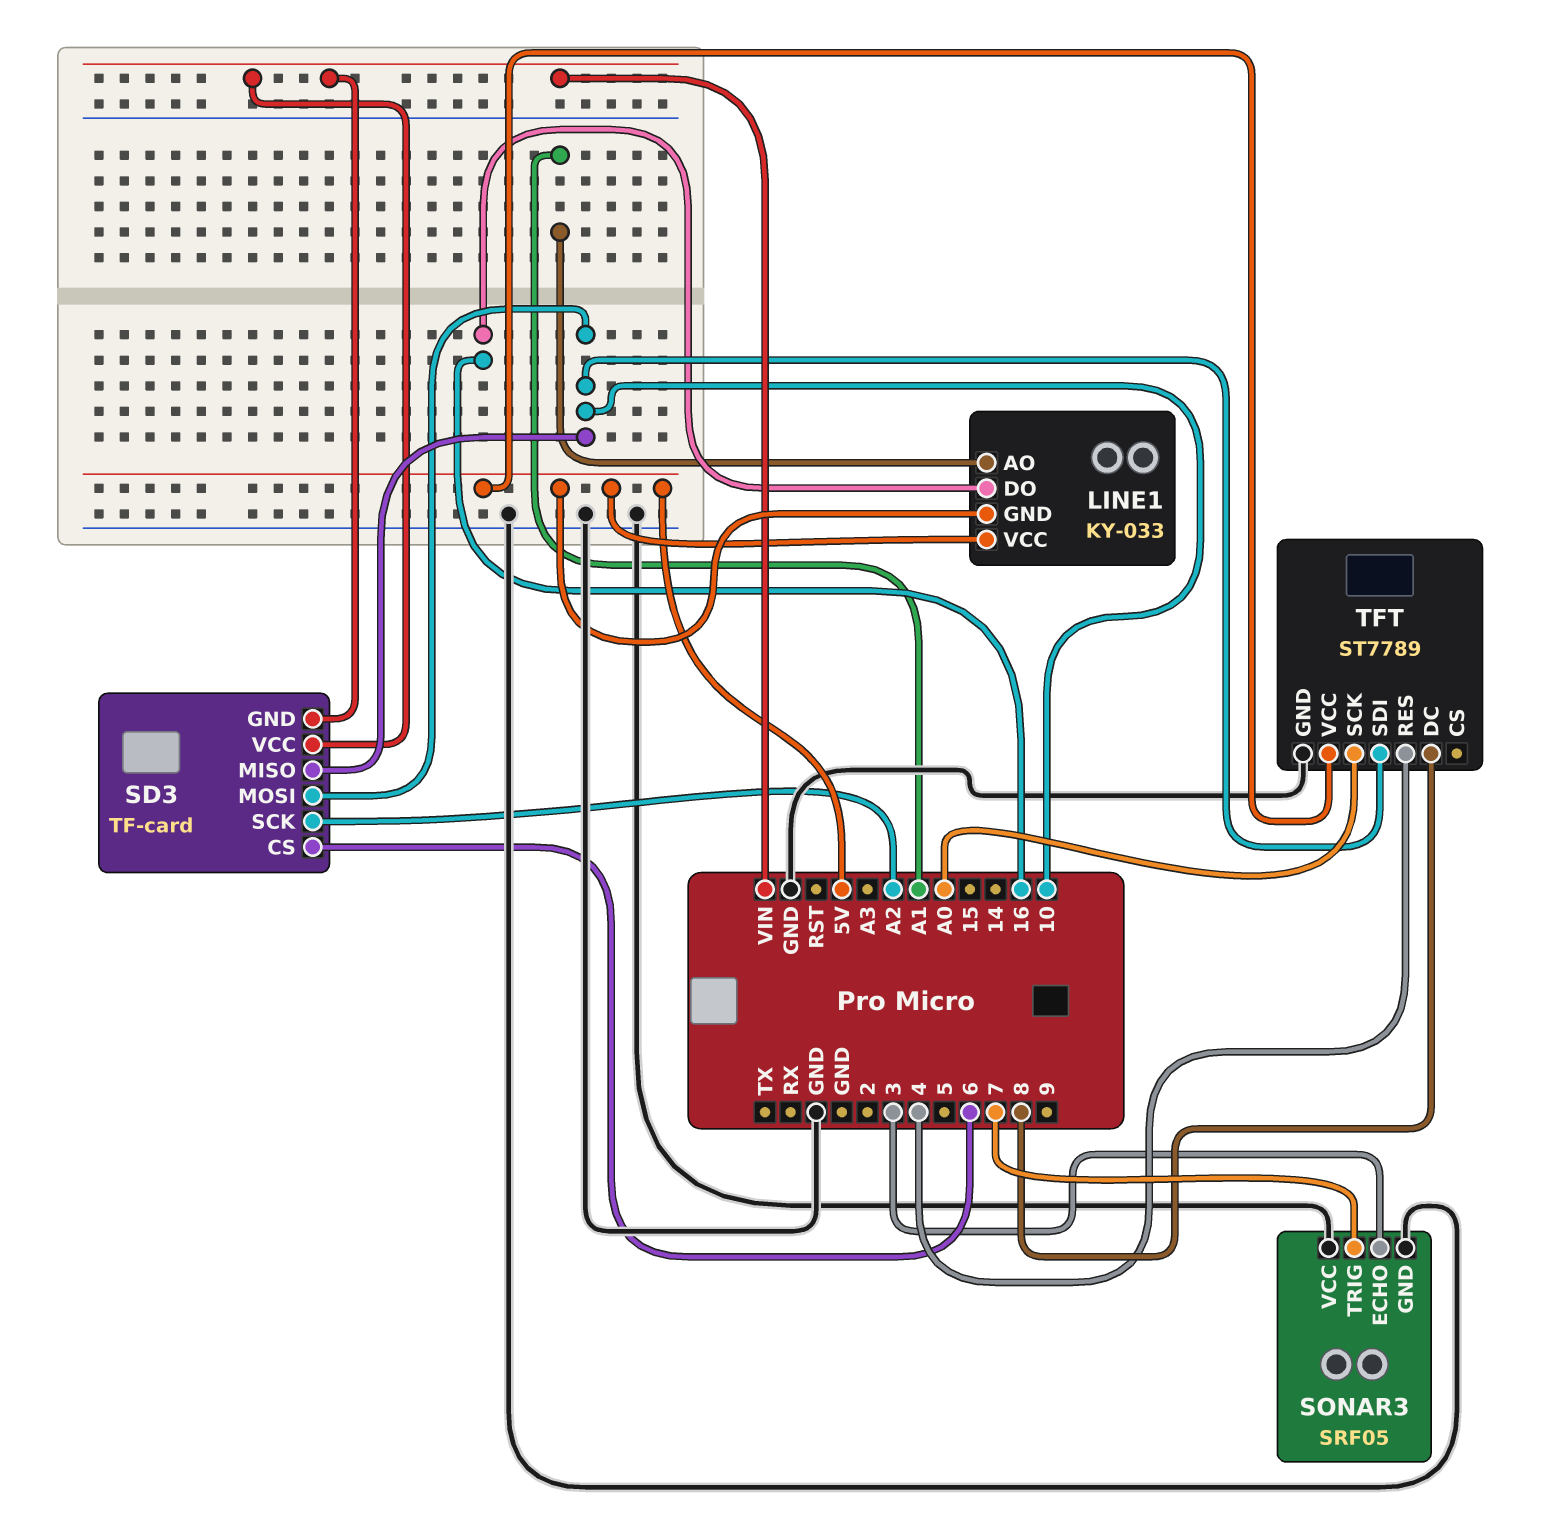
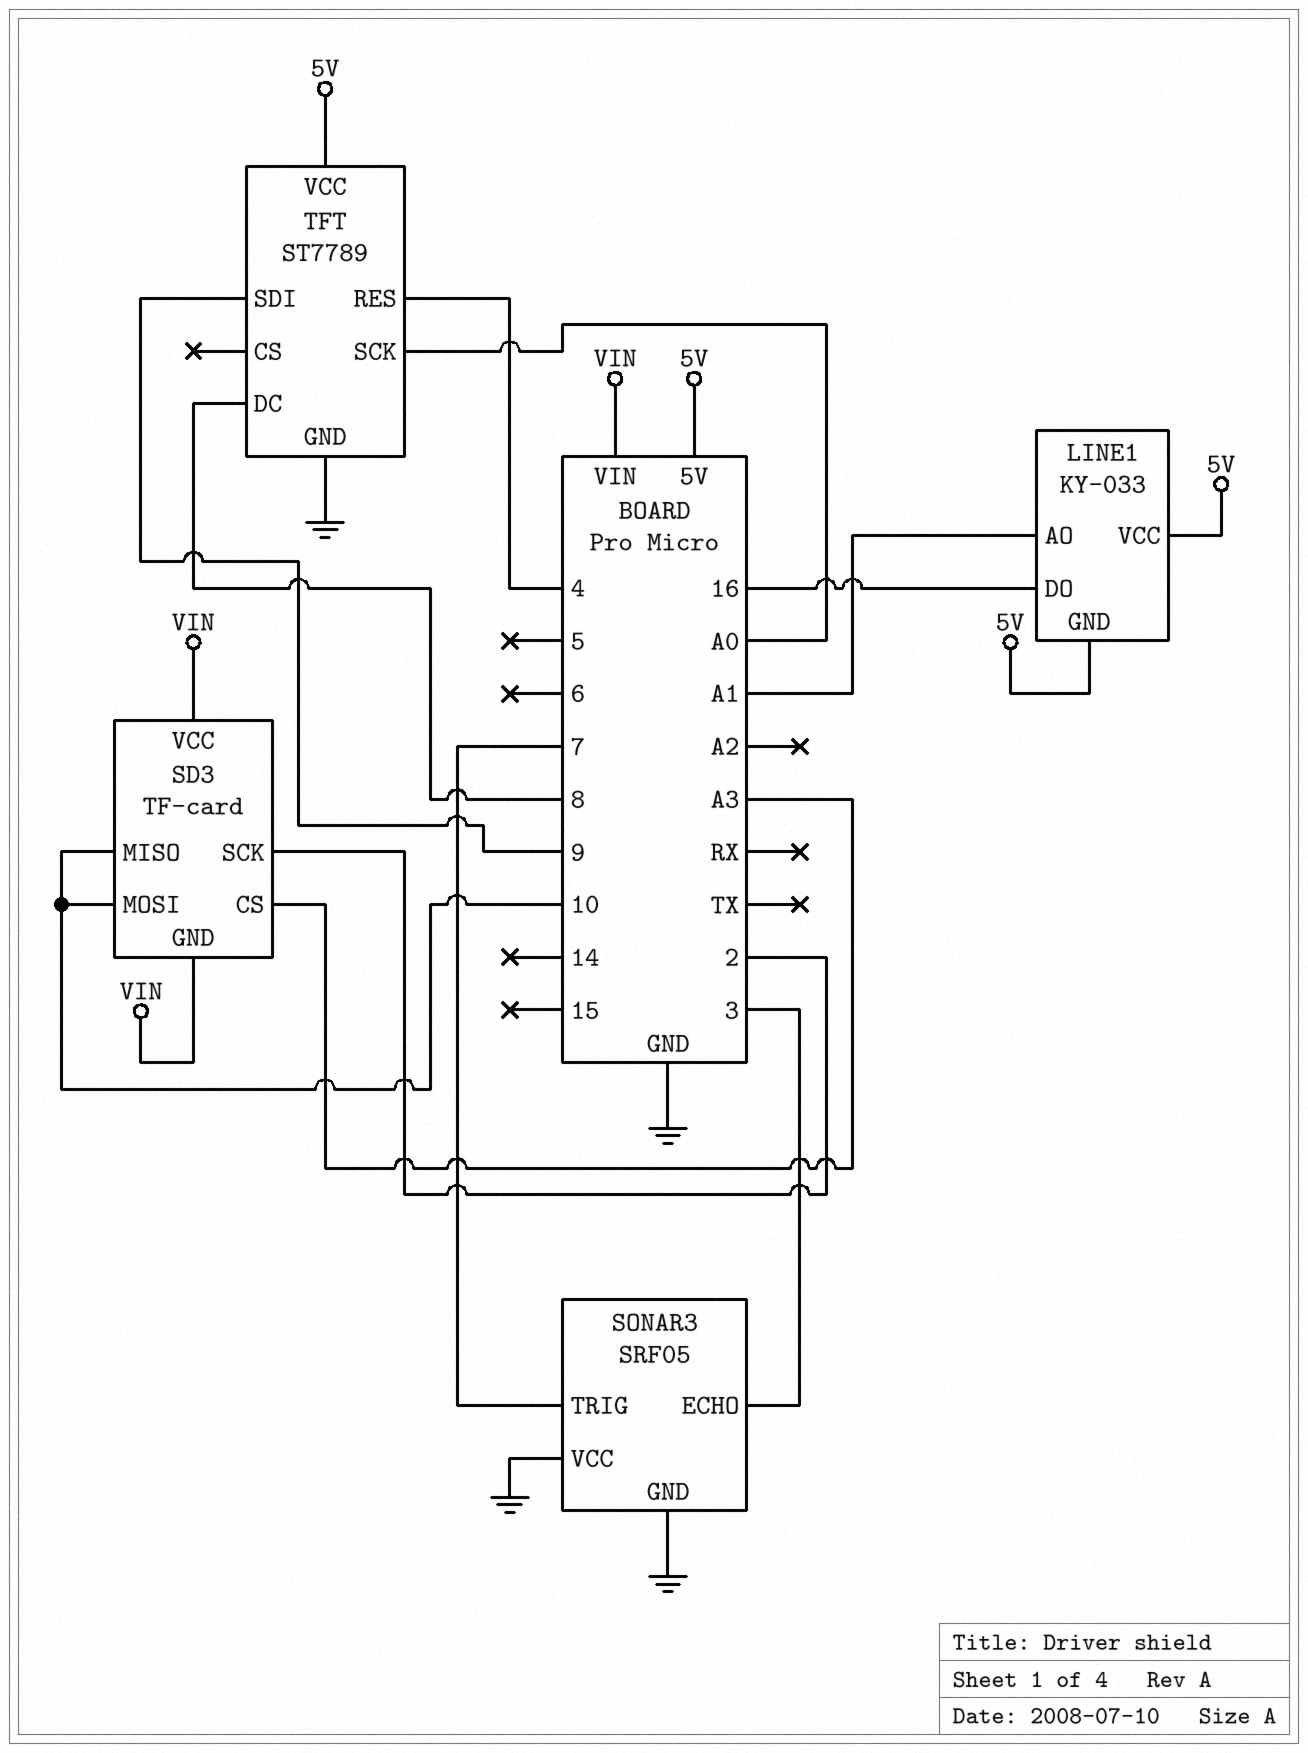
SD3 pin CS: 6 -> A3
SD3 pin SCK: A2 -> 2
TFT pin SDI: 10 -> 9

